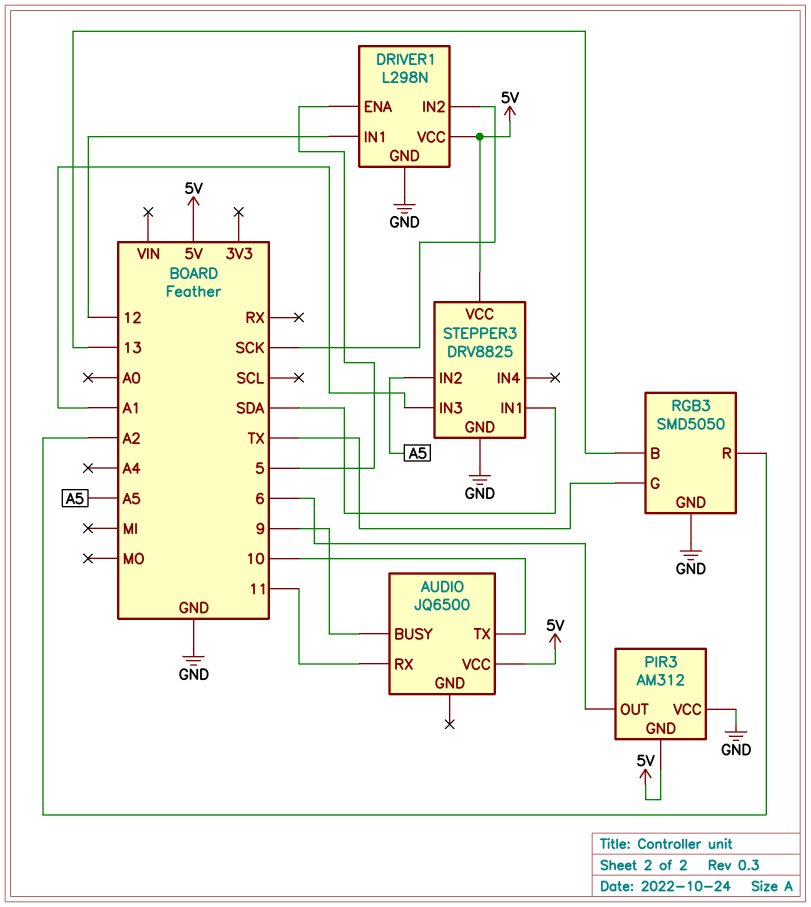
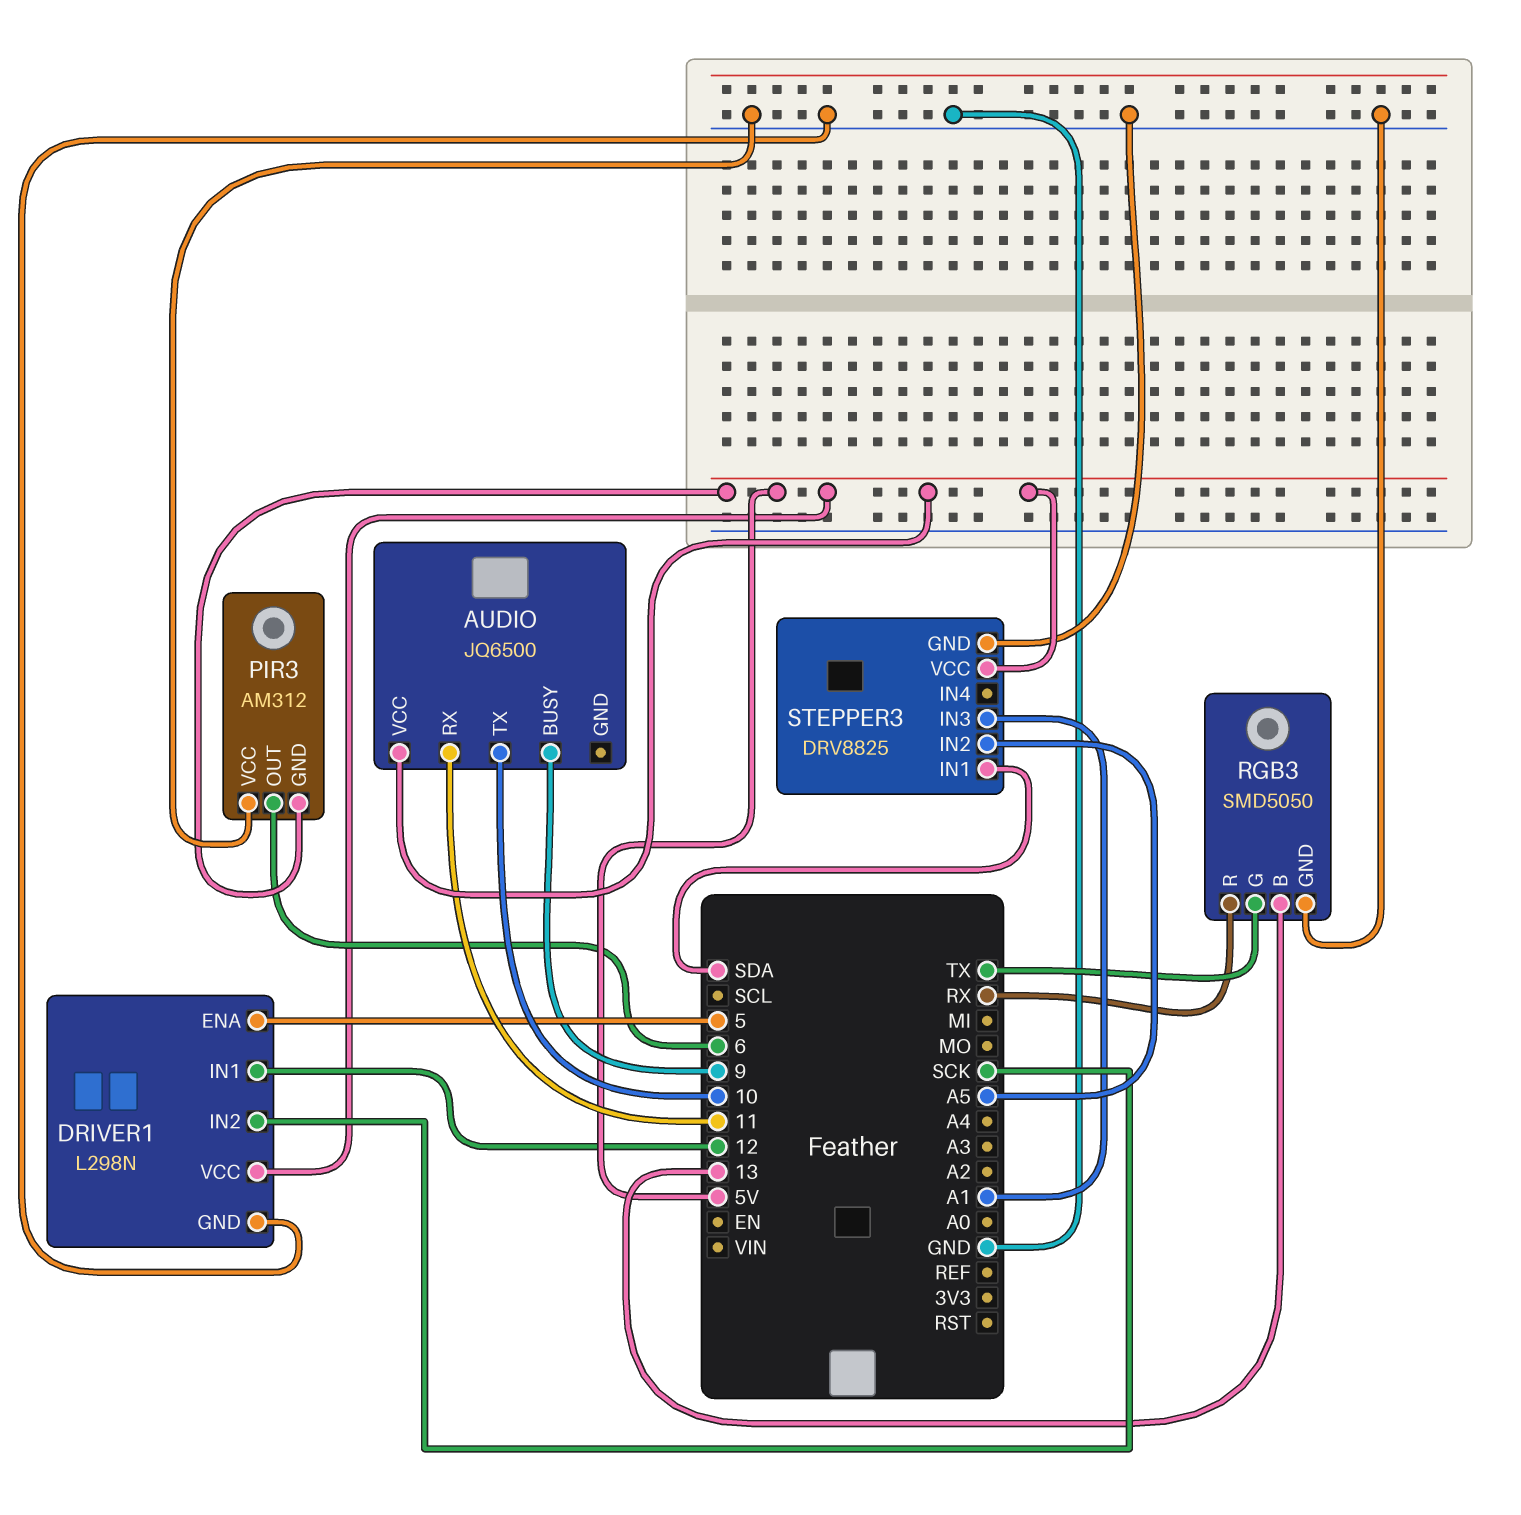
RGB3 pin R: A2 -> RX

